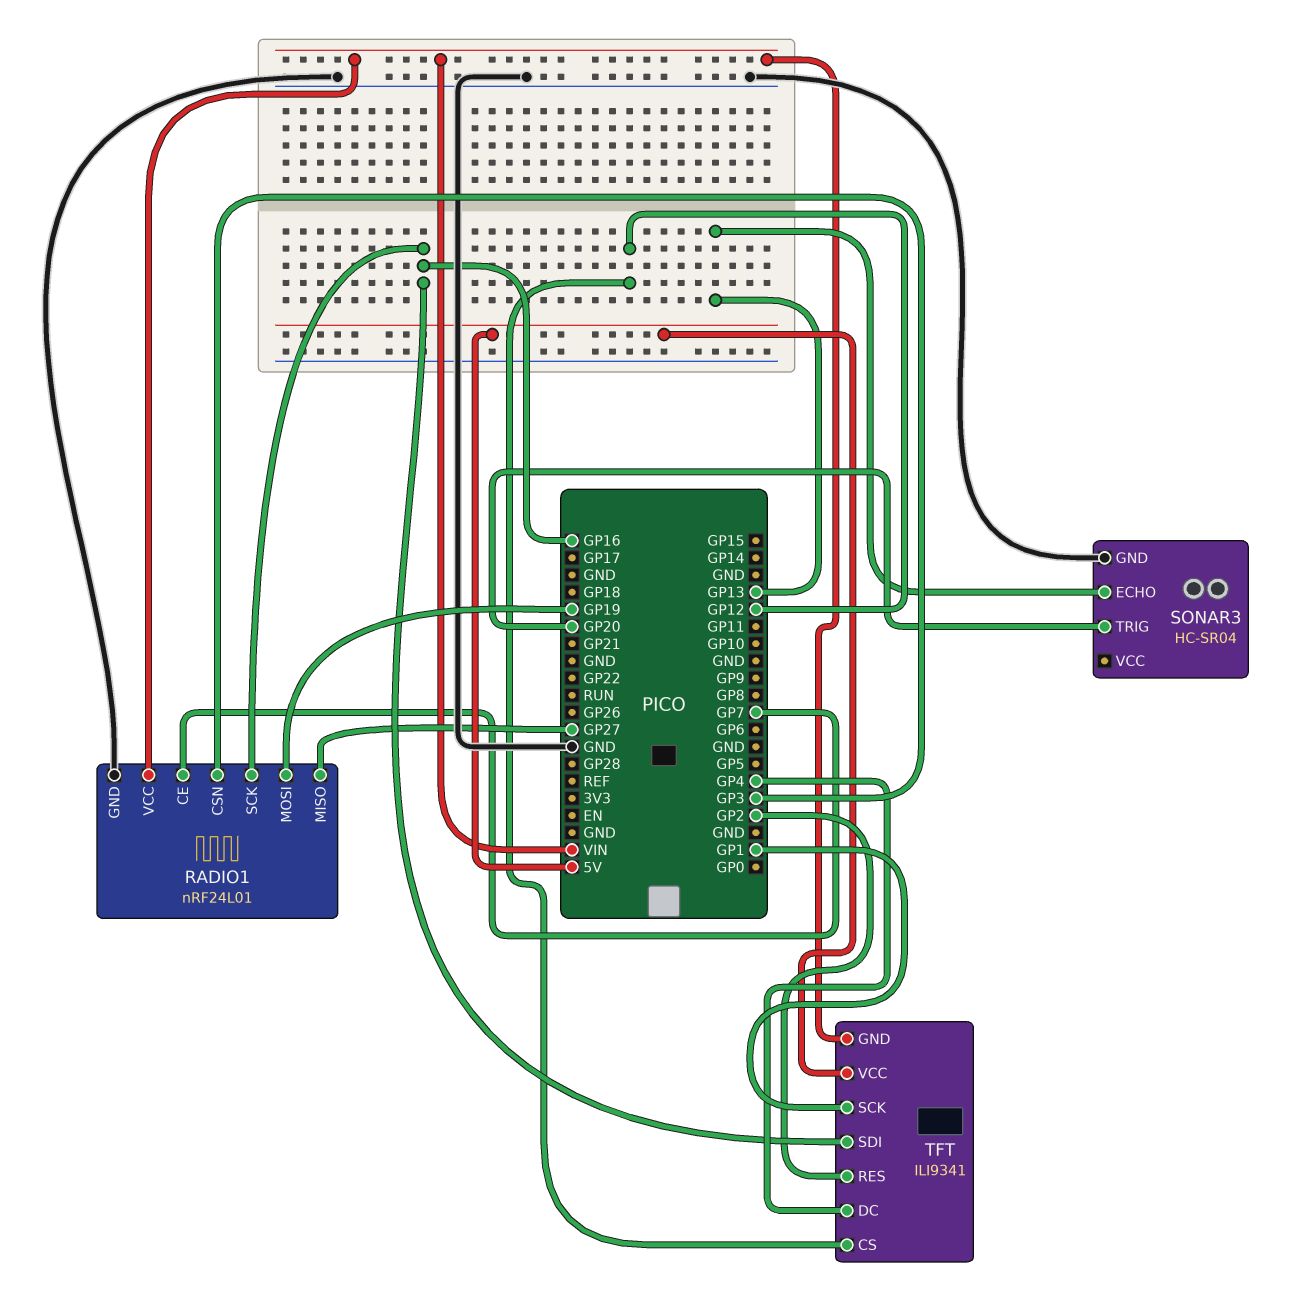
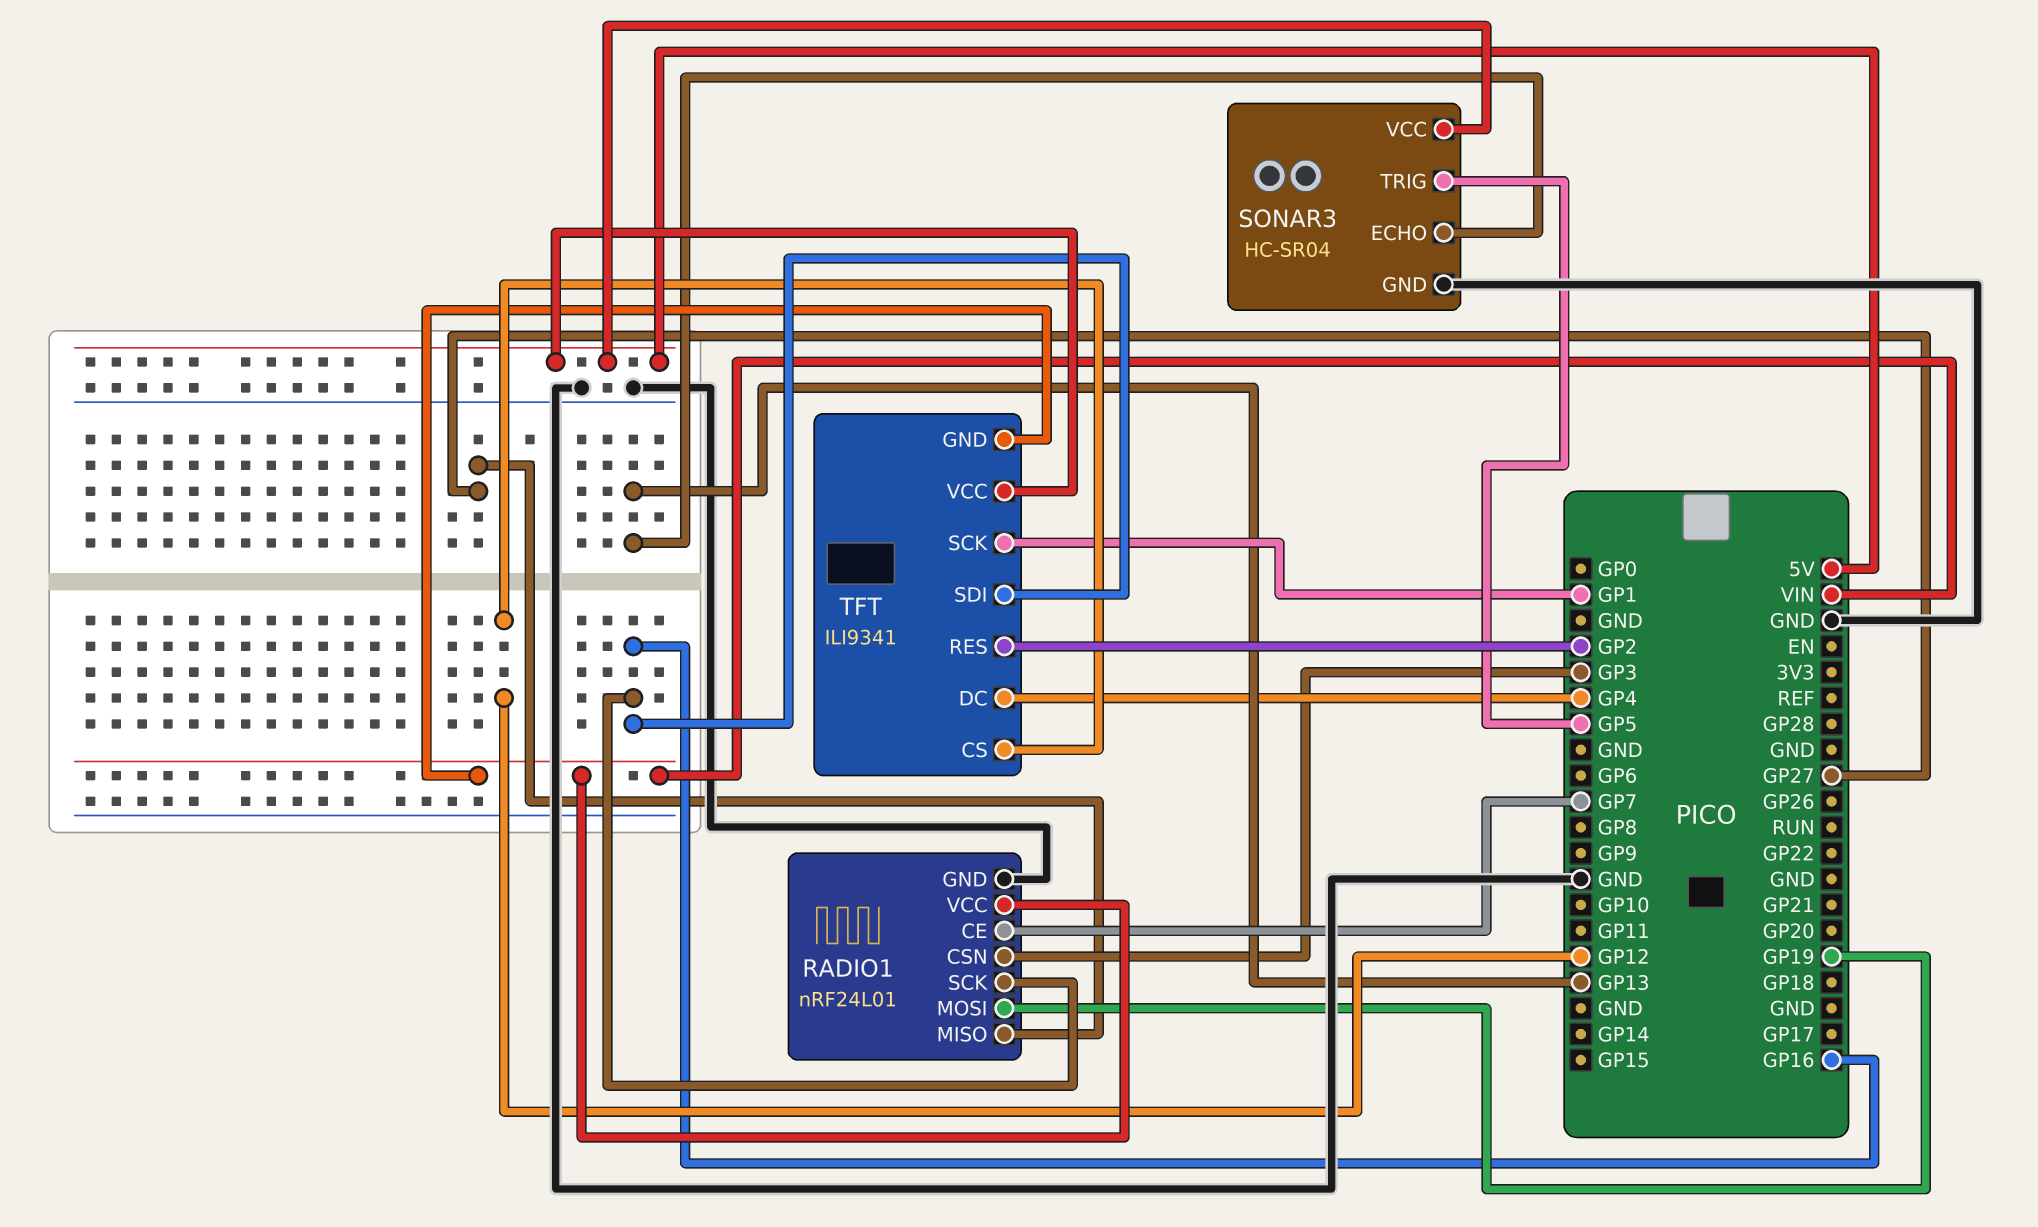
SONAR3 pin TRIG: GP20 -> GP5
SONAR3 pin VCC: none -> 5V

